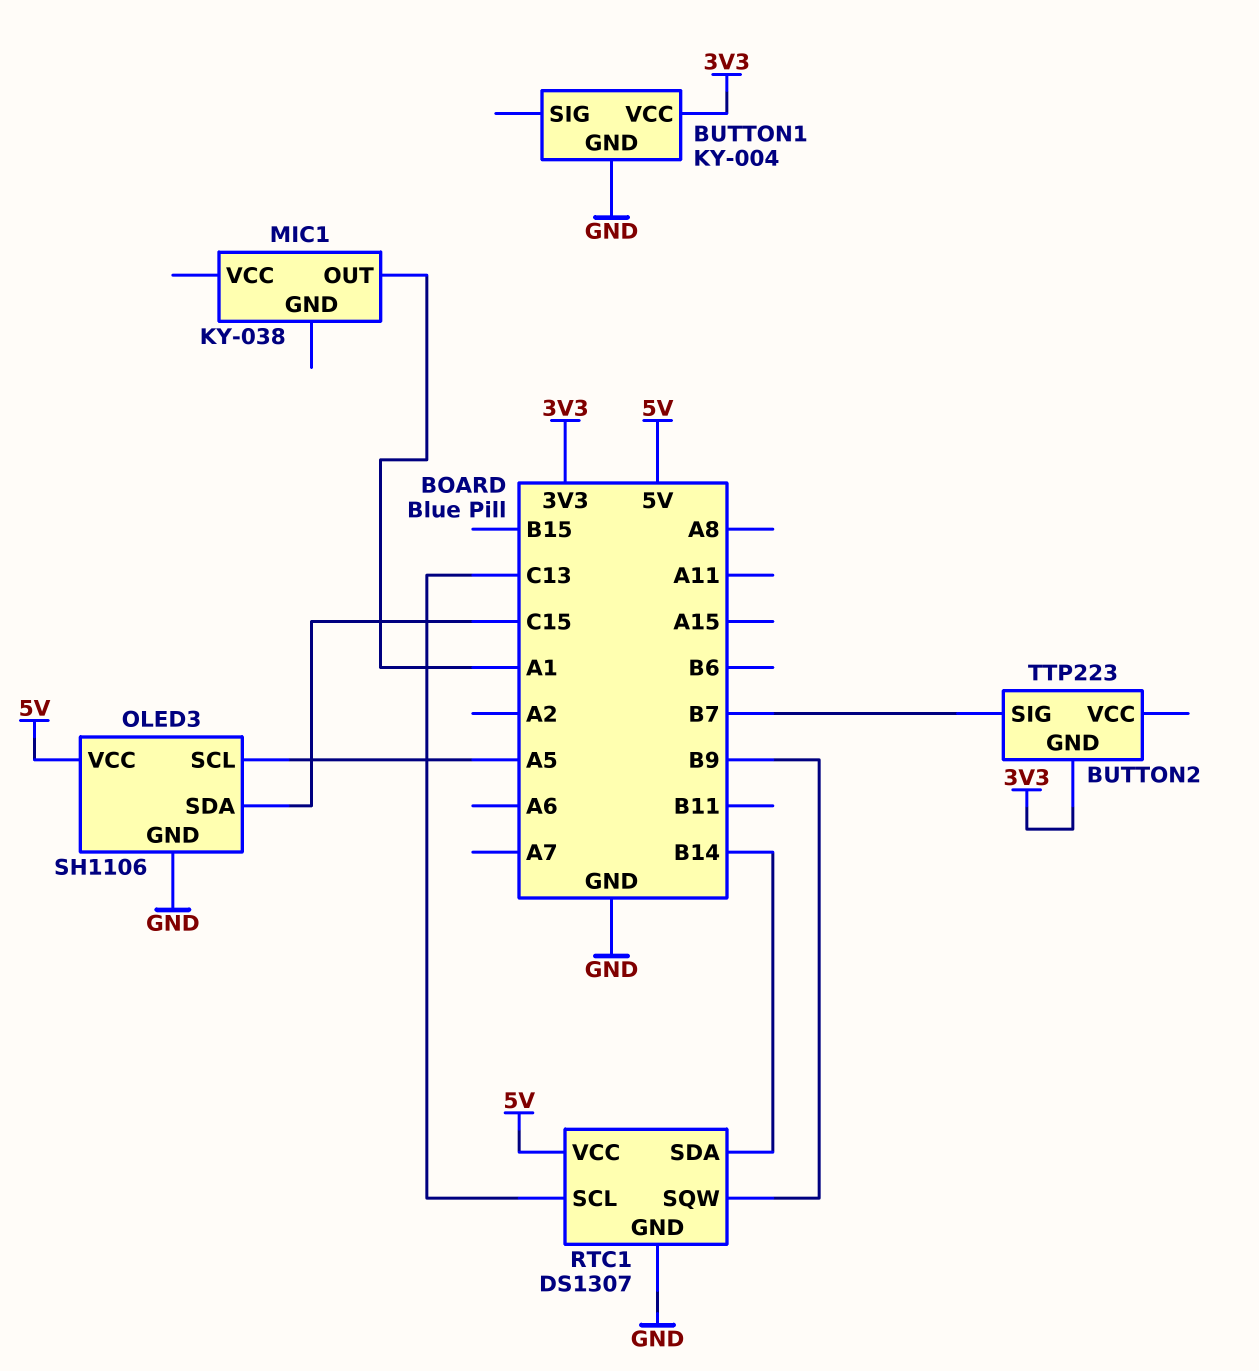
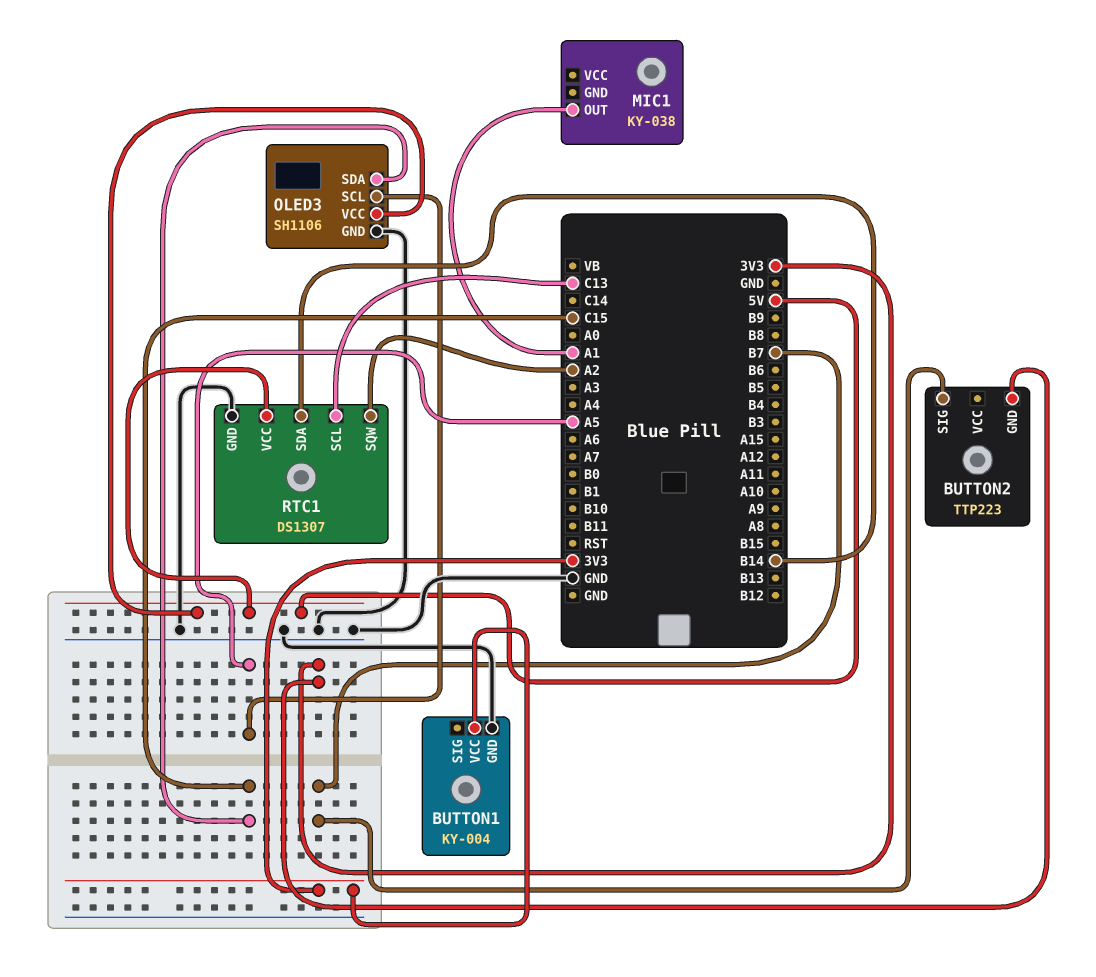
RTC1 pin SQW: B9 -> A2

